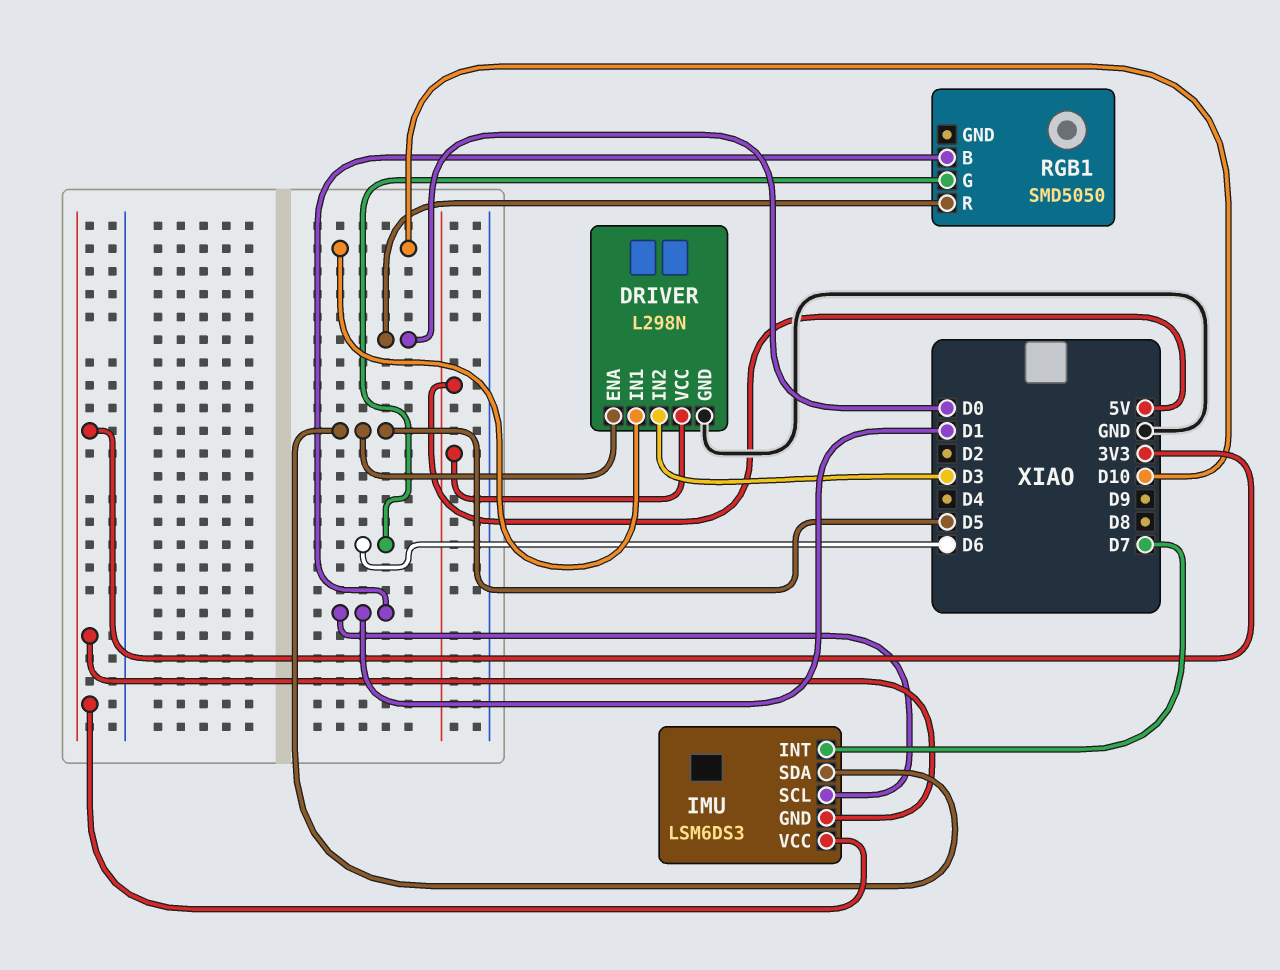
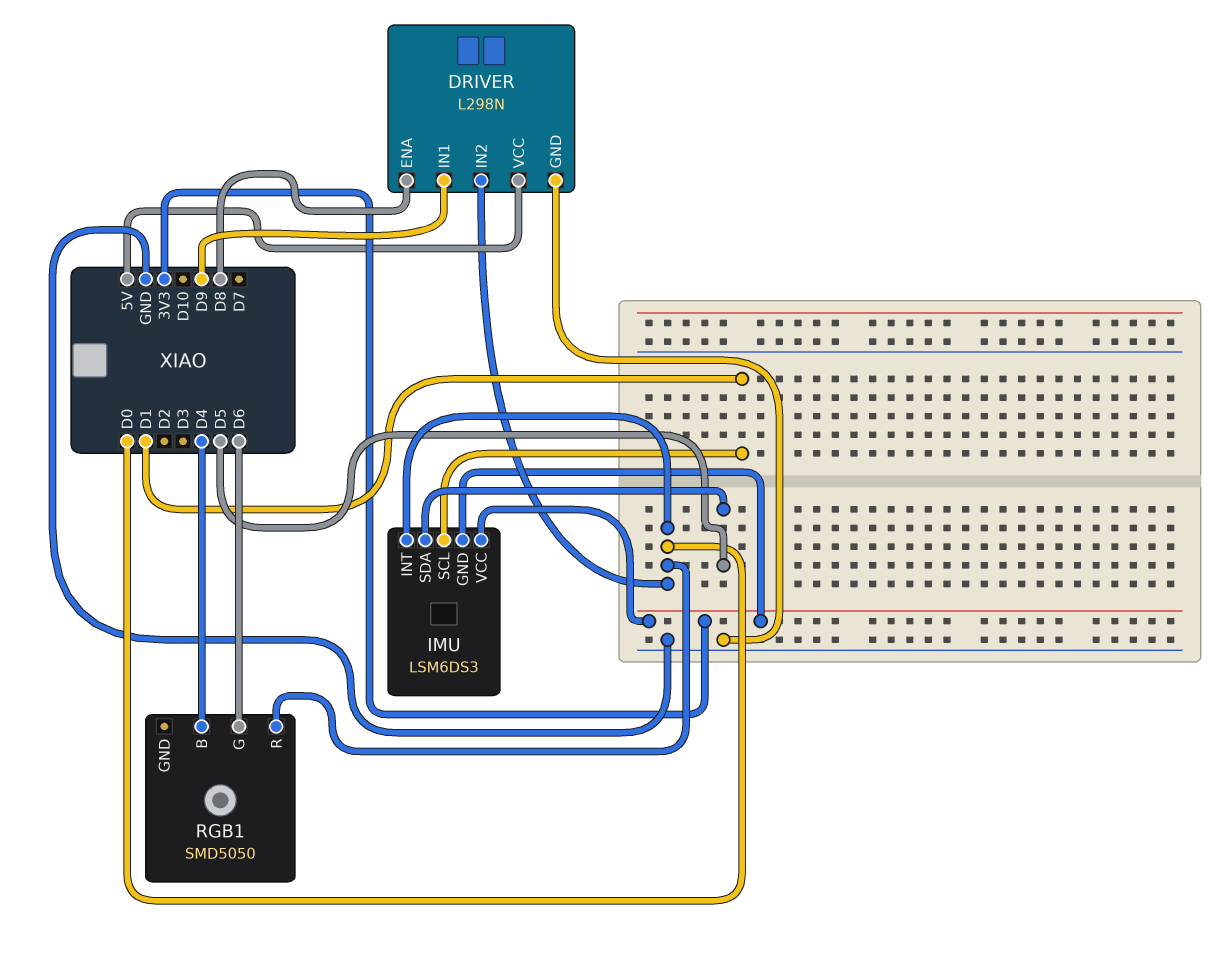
DRIVER pin ENA: D5 -> D8
DRIVER pin IN1: D10 -> D9
DRIVER pin IN2: D3 -> D0
IMU pin INT: D7 -> D0
RGB1 pin B: D1 -> D4

